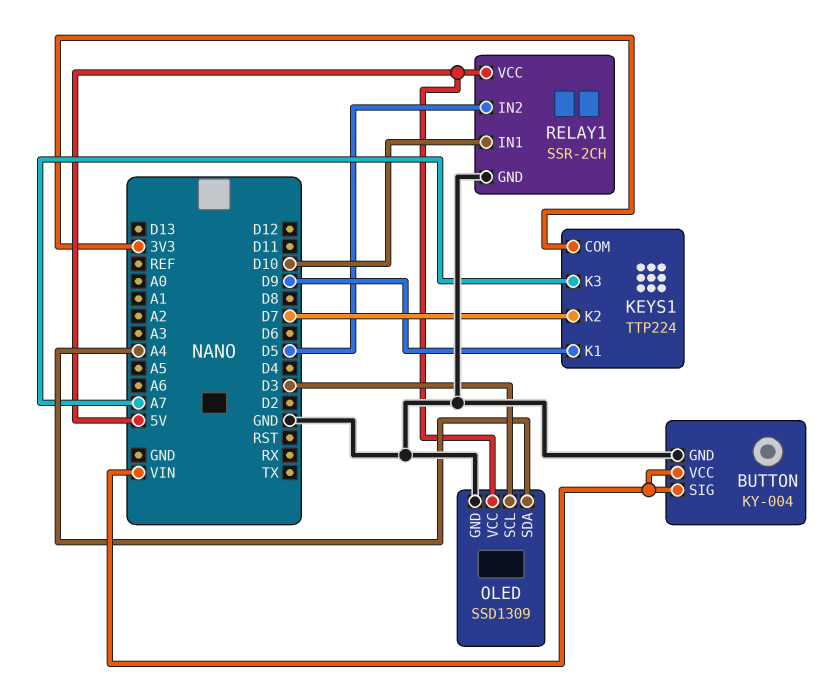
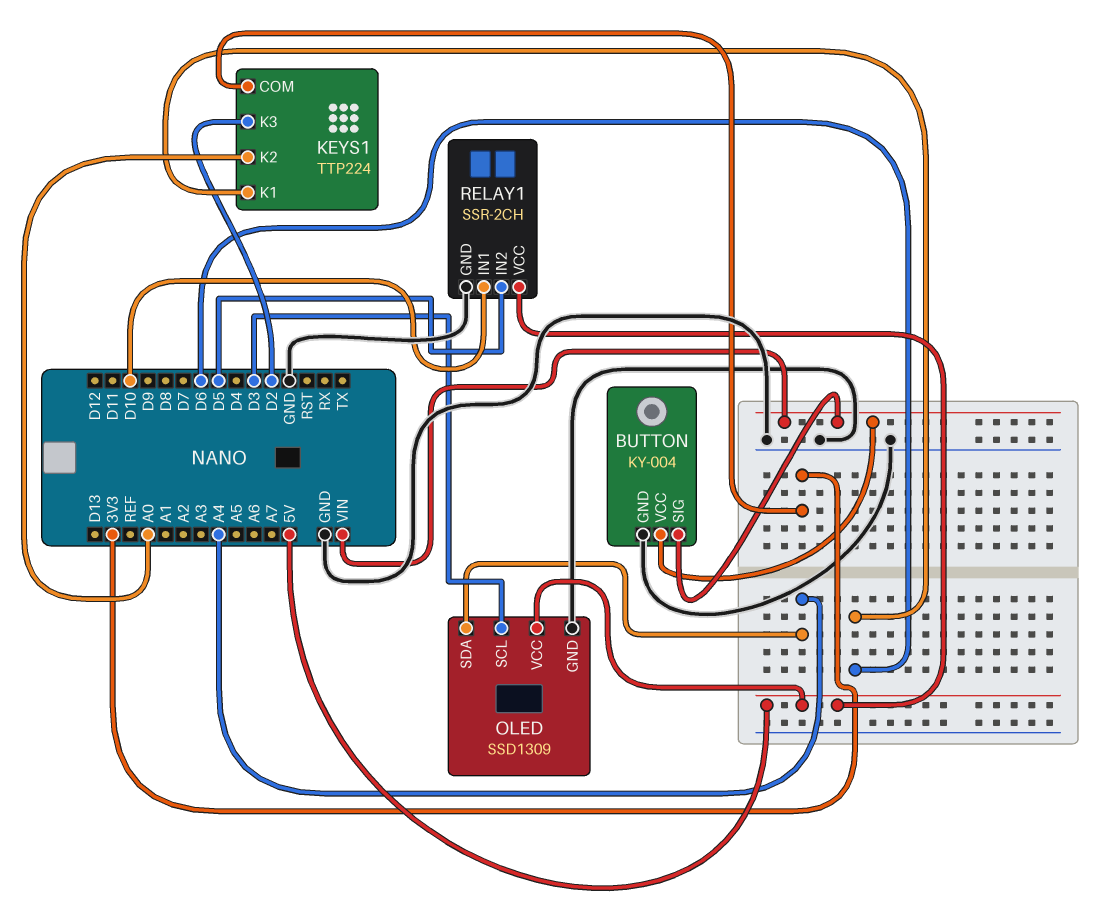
KEYS1 pin K1: D9 -> D6
KEYS1 pin K2: D7 -> A0
KEYS1 pin K3: A7 -> D2

